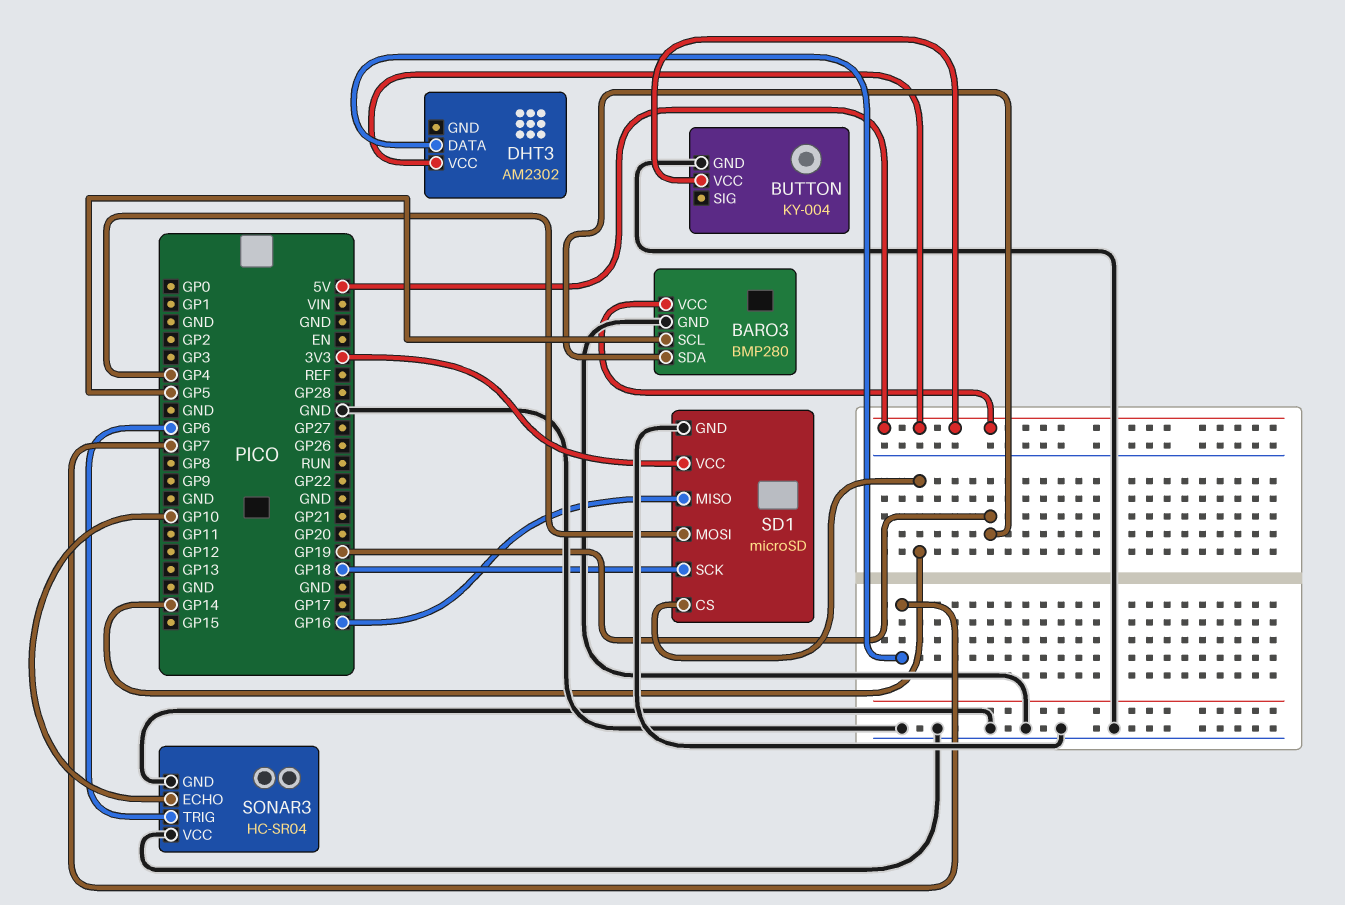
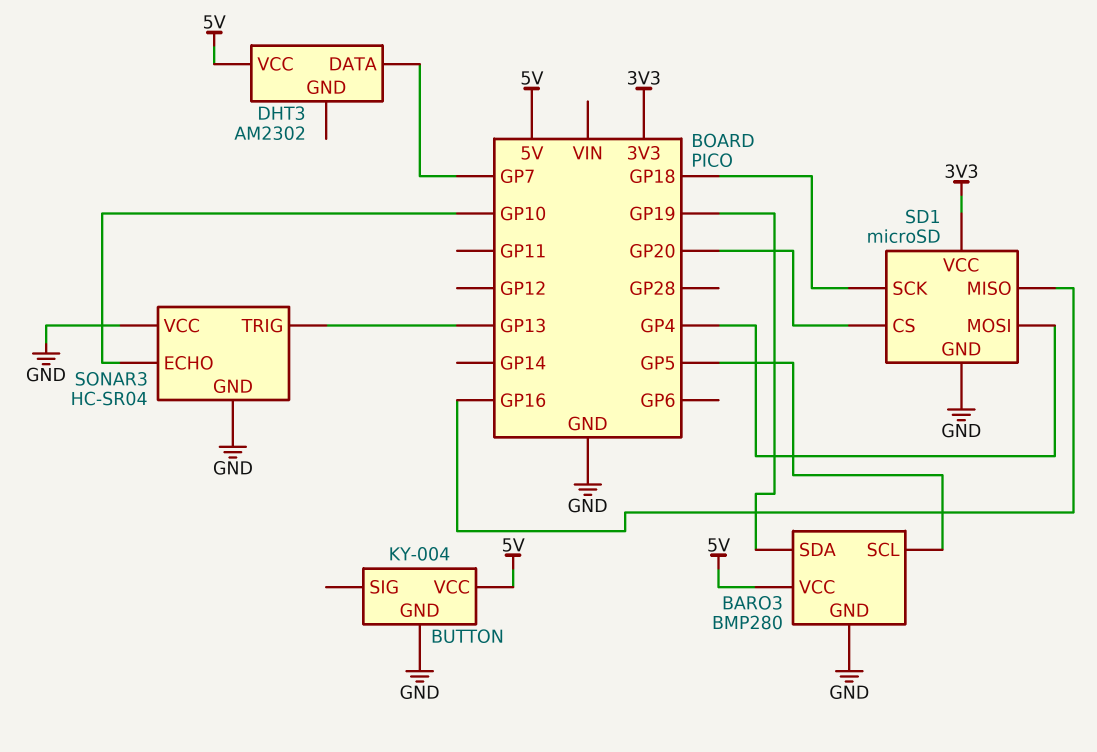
SD1 pin CS: GP14 -> GP20
SONAR3 pin TRIG: GP6 -> GP13

